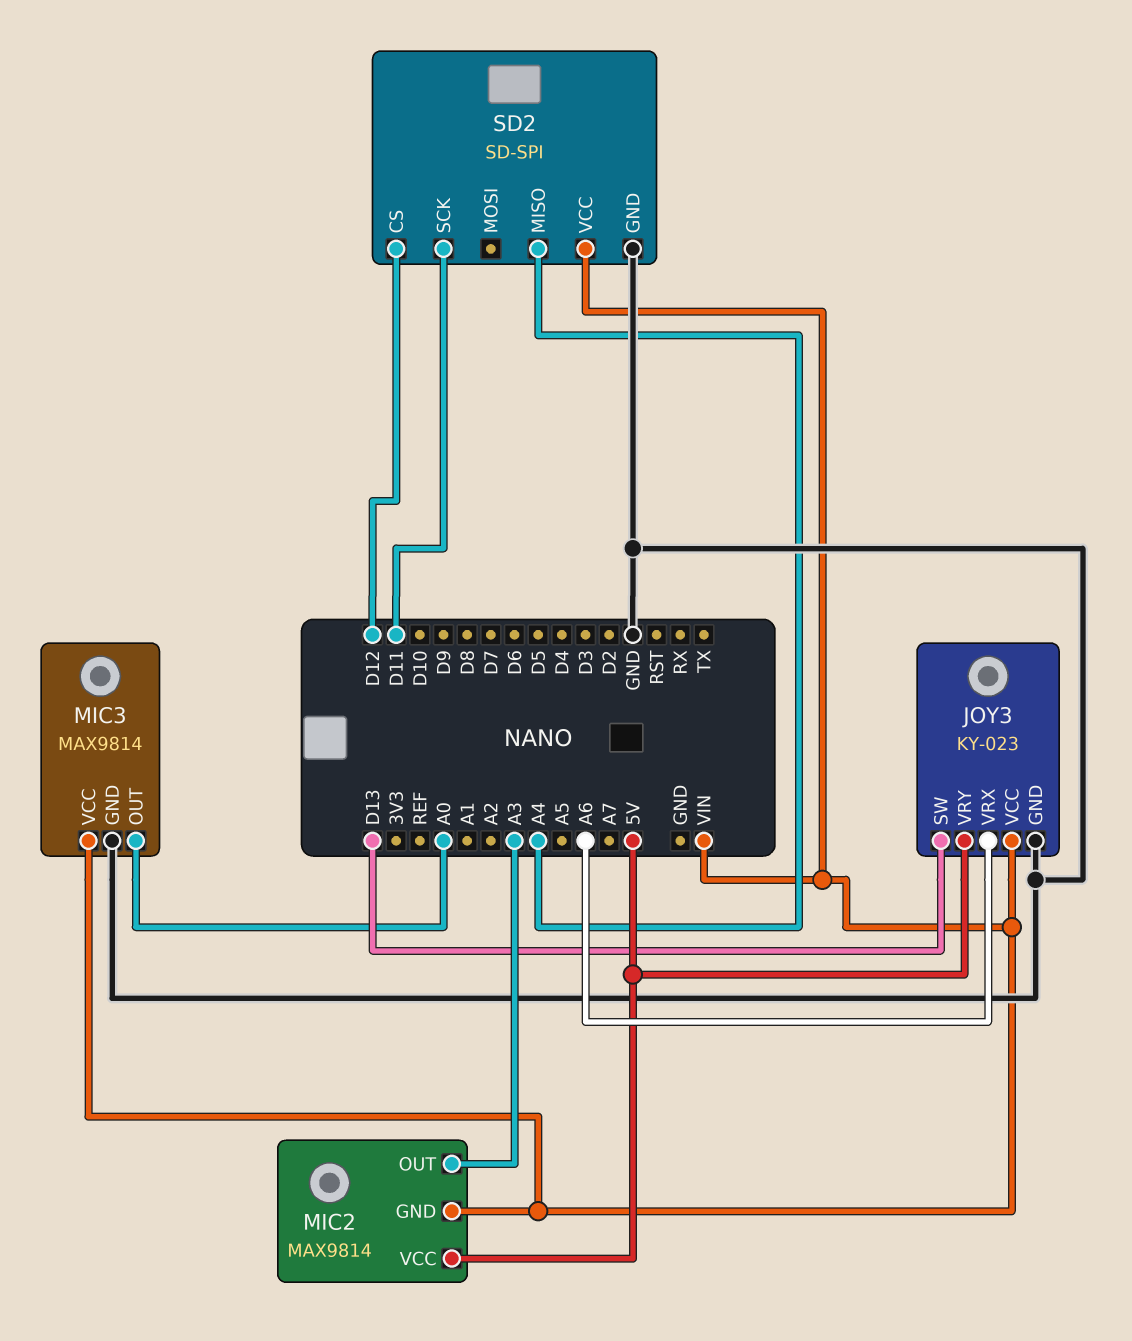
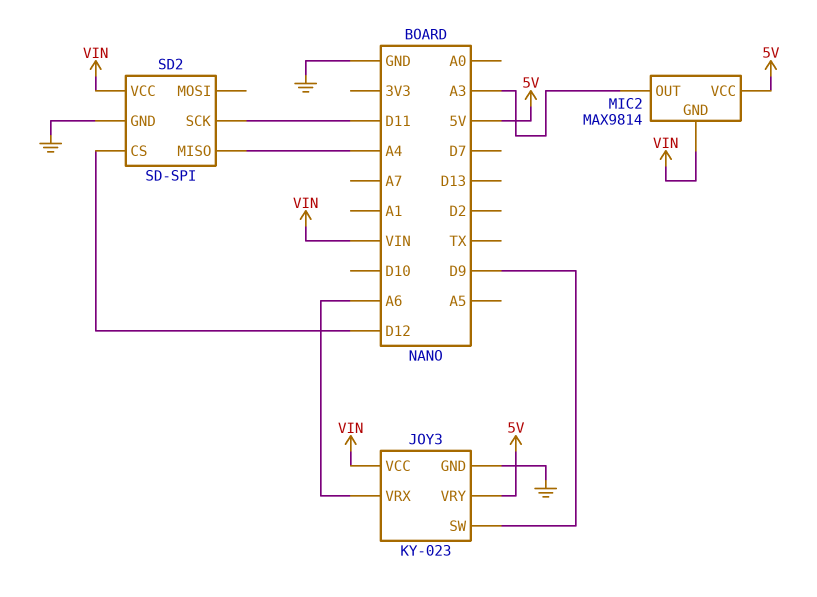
JOY3 pin SW: D13 -> D9
MIC3: MAX9814 -> none
MIC3 pin GND: GND -> none
MIC3 pin OUT: A0 -> none
MIC3 pin VCC: VIN -> none

